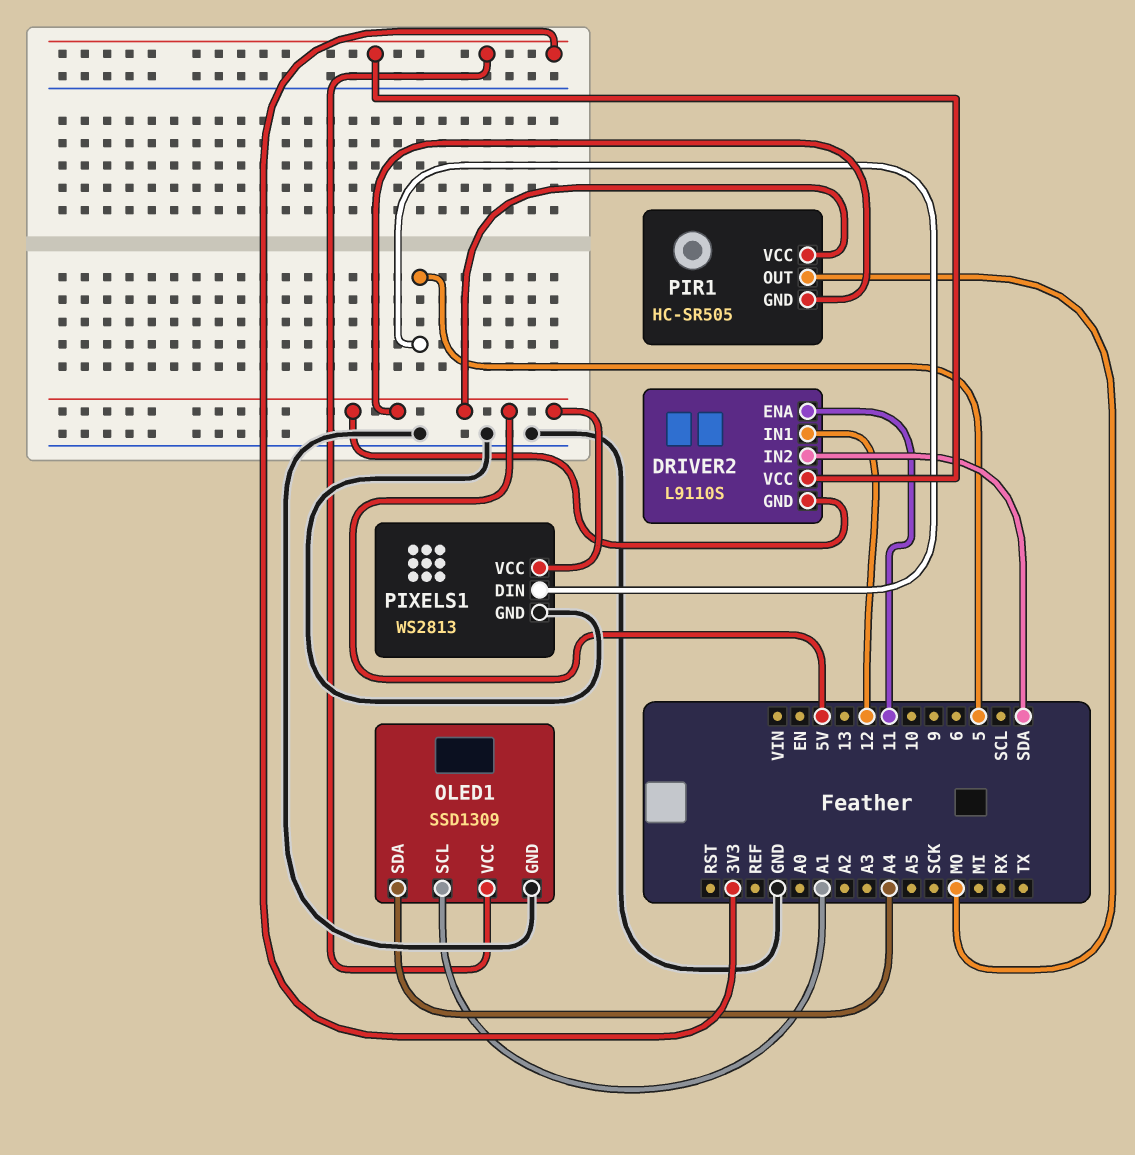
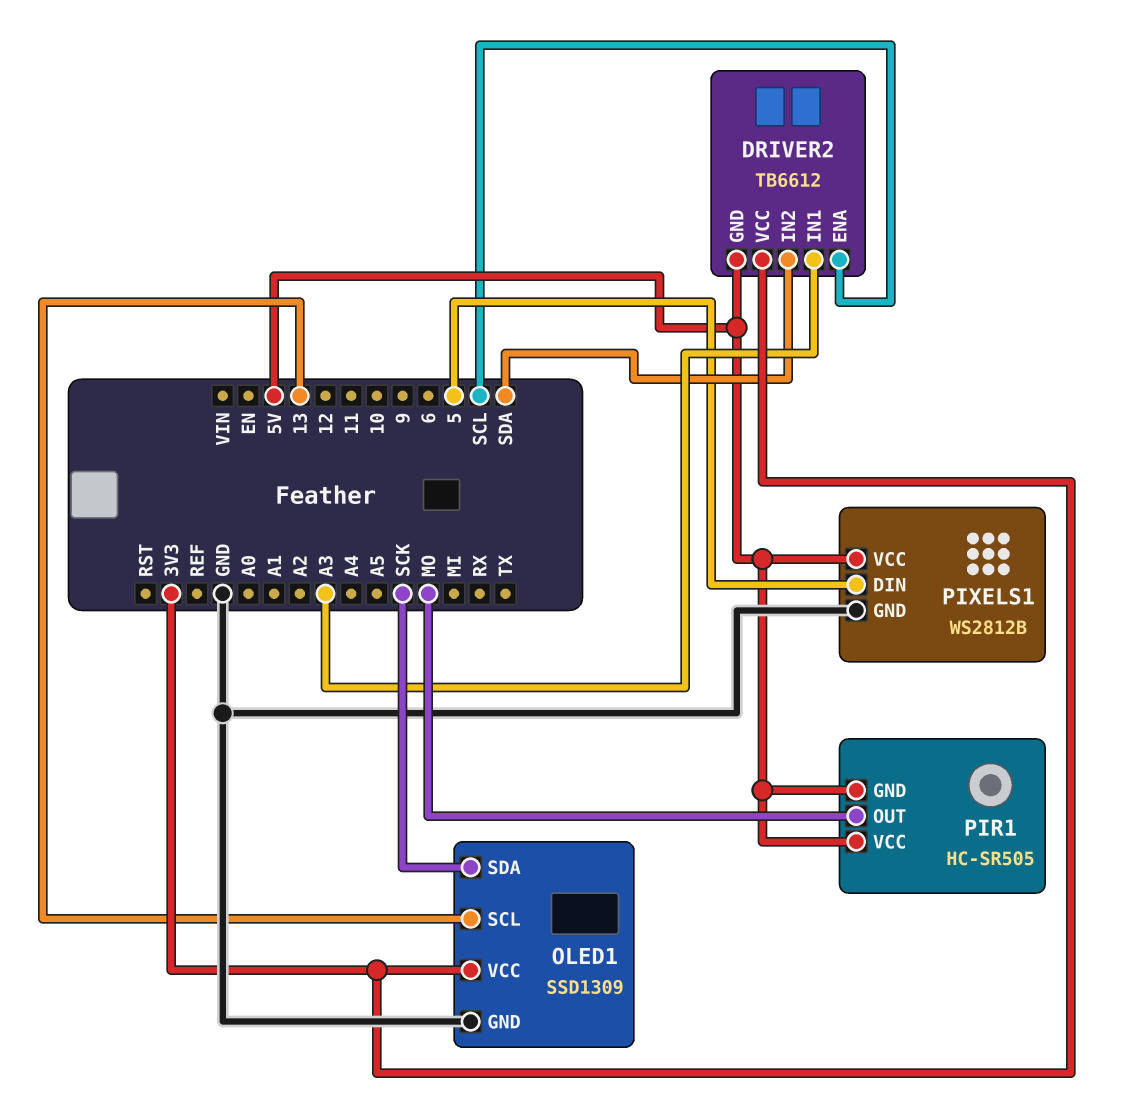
DRIVER2: L9110S -> TB6612
DRIVER2 pin ENA: 11 -> SCL
DRIVER2 pin IN1: 12 -> A3
OLED1 pin SCL: A1 -> 13
OLED1 pin SDA: A4 -> SCK
PIXELS1: WS2813 -> WS2812B

